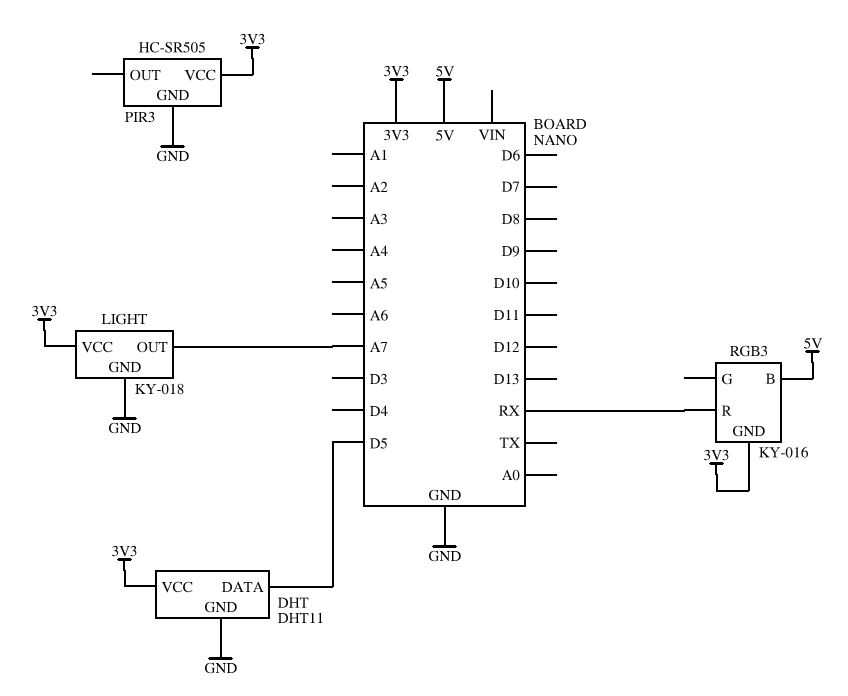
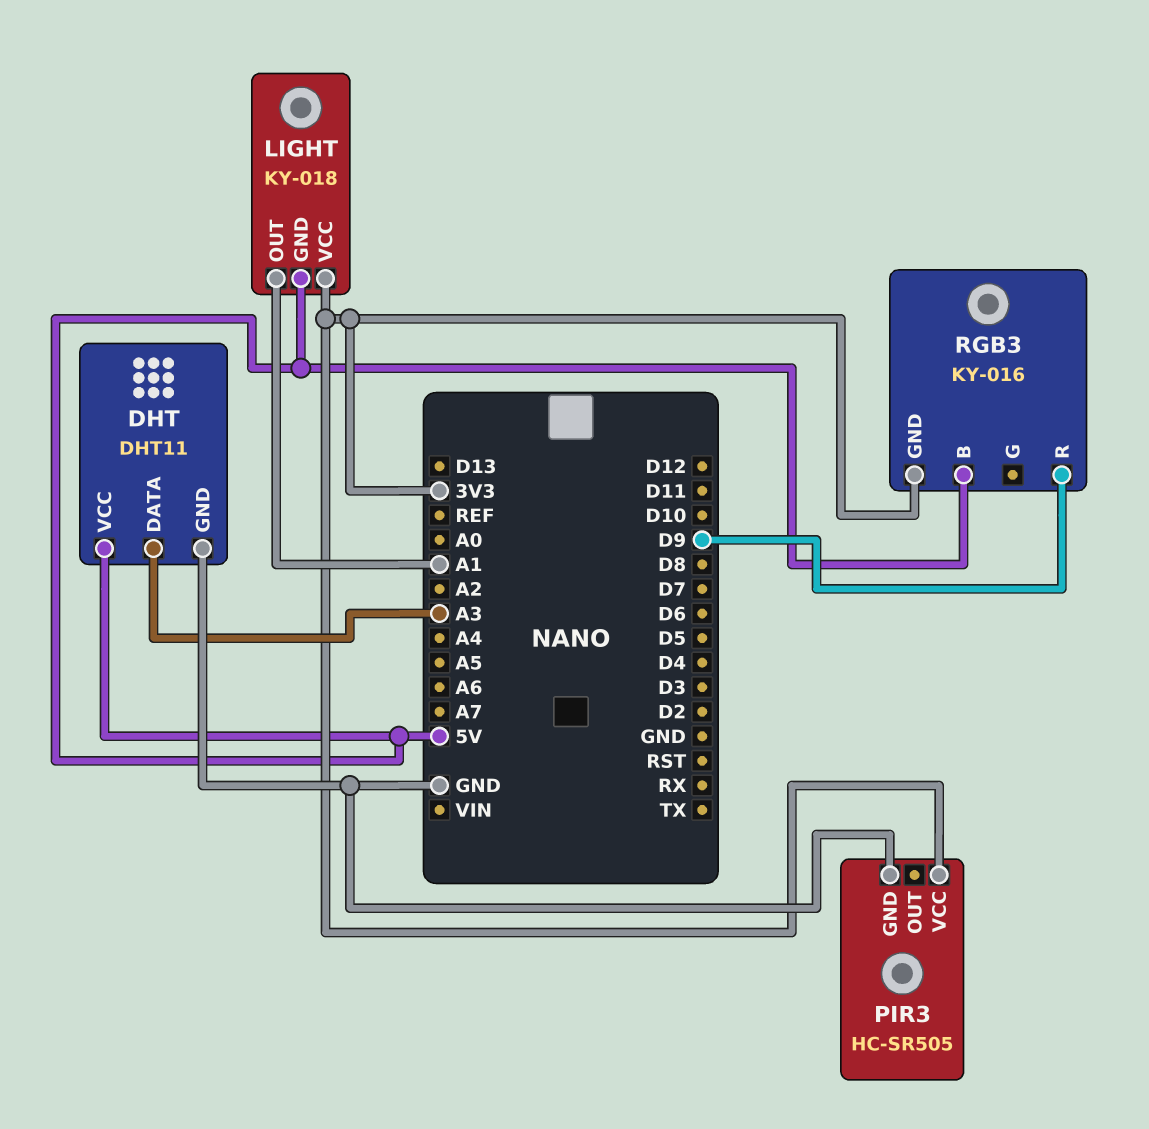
DHT pin DATA: D5 -> A3
DHT pin VCC: 3V3 -> 5V
LIGHT pin GND: GND -> 5V
LIGHT pin OUT: A7 -> A1
RGB3 pin R: RX -> D9

